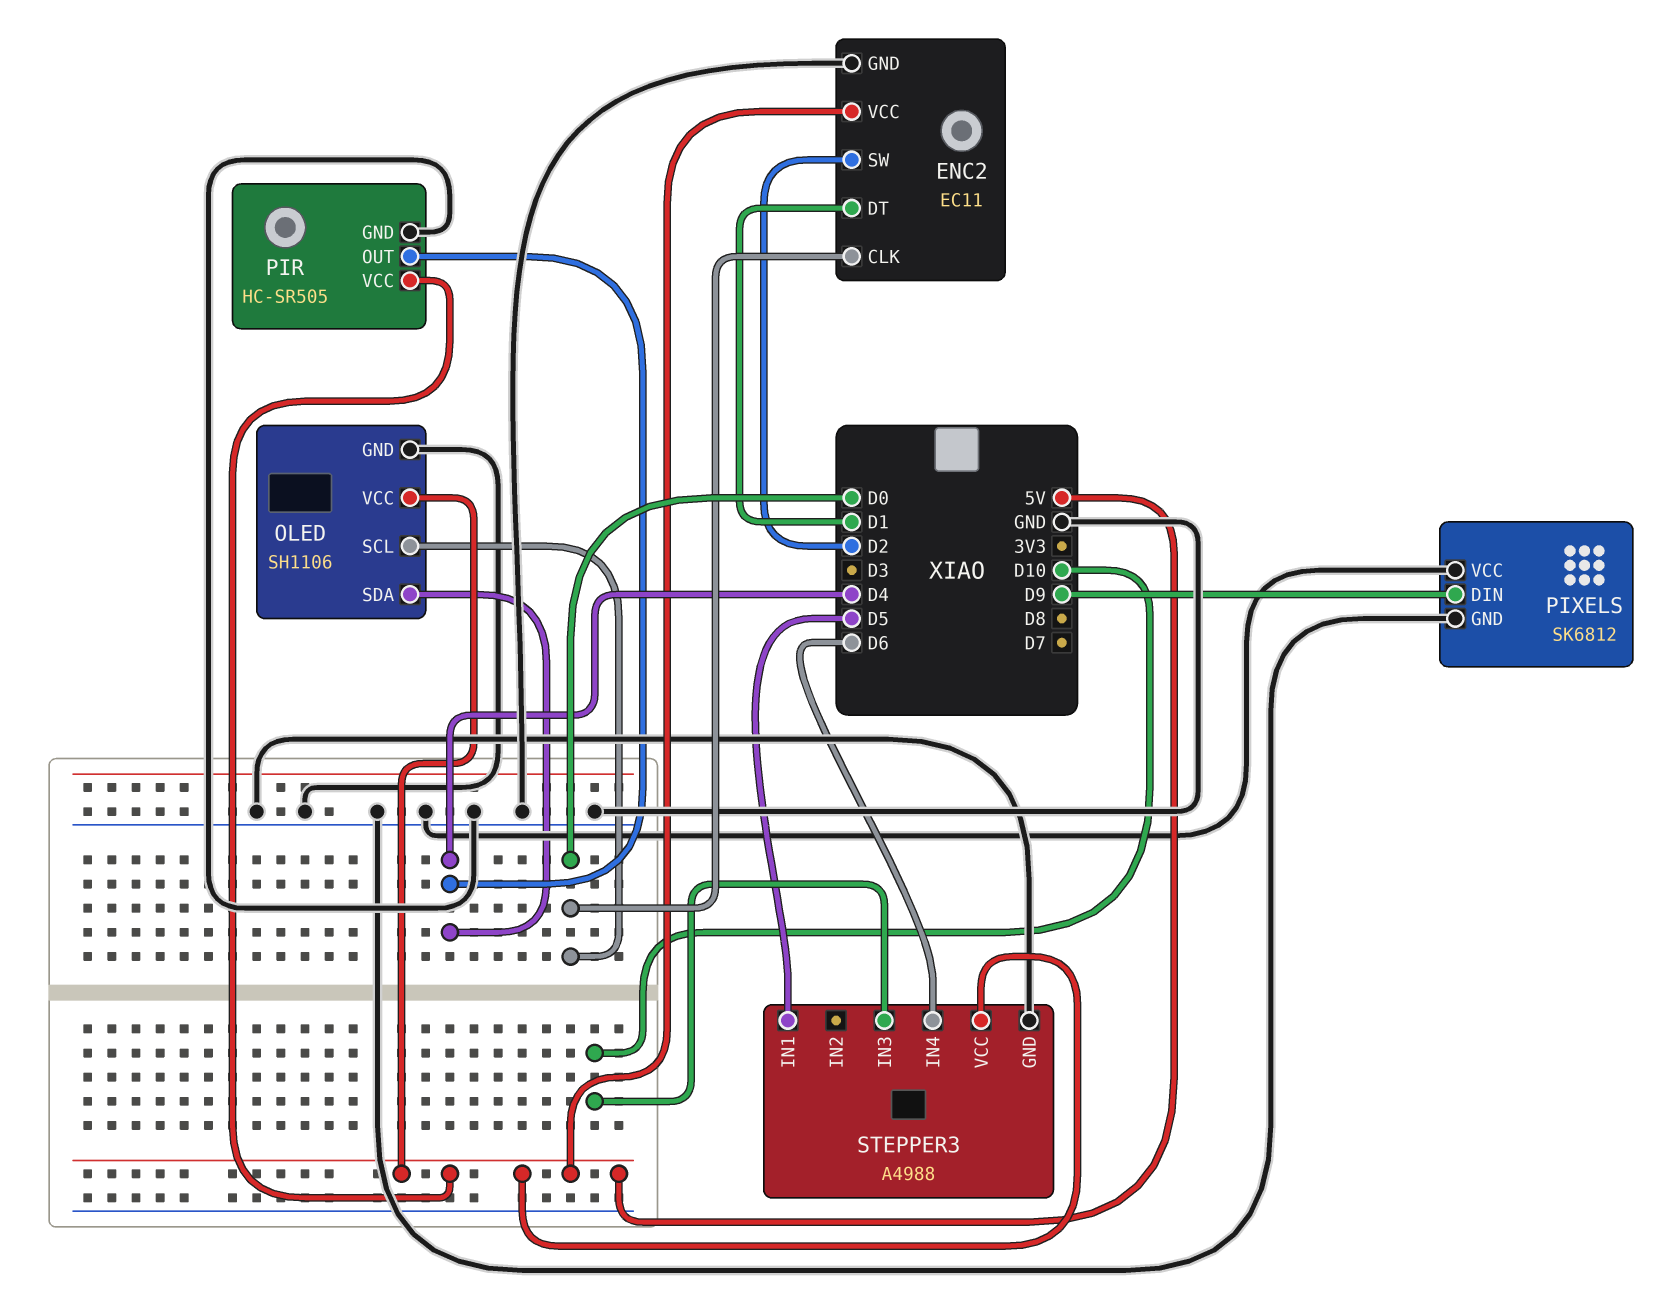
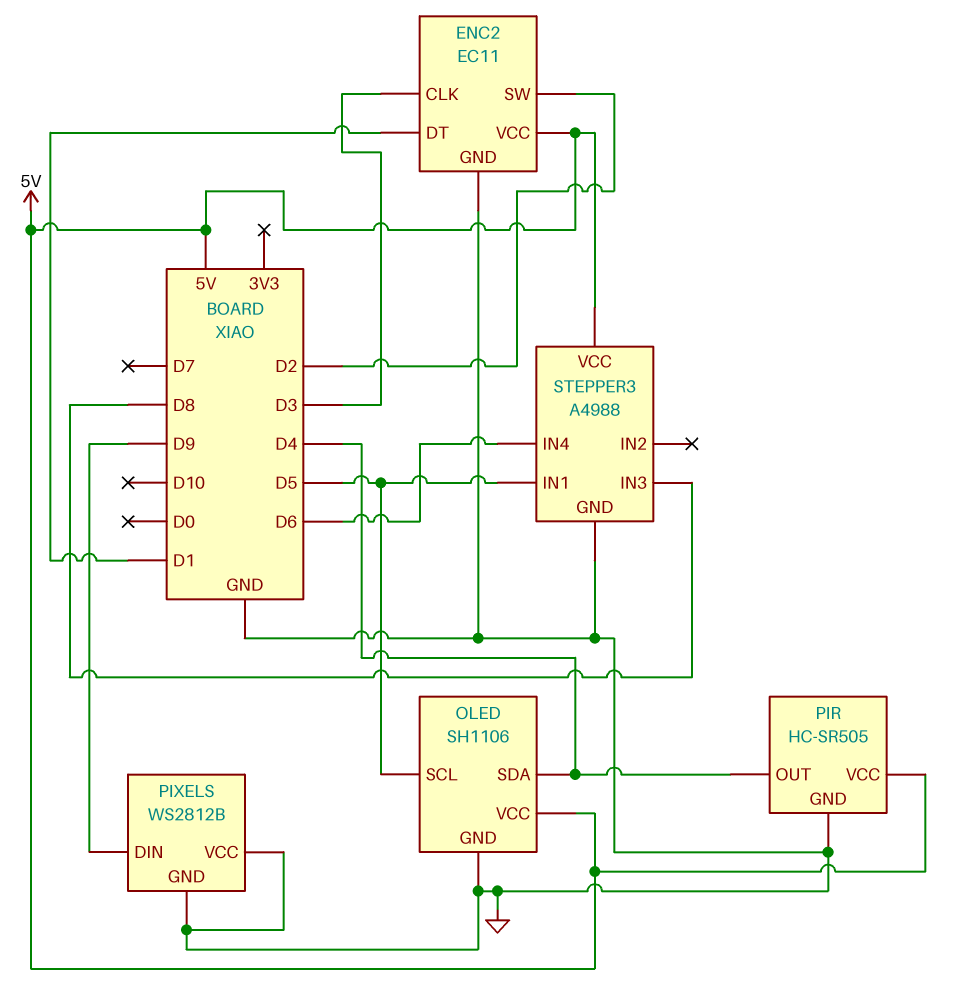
ENC2 pin CLK: D0 -> D3
OLED pin SCL: D0 -> D5
PIXELS: SK6812 -> WS2812B
STEPPER3 pin IN3: D10 -> D8

